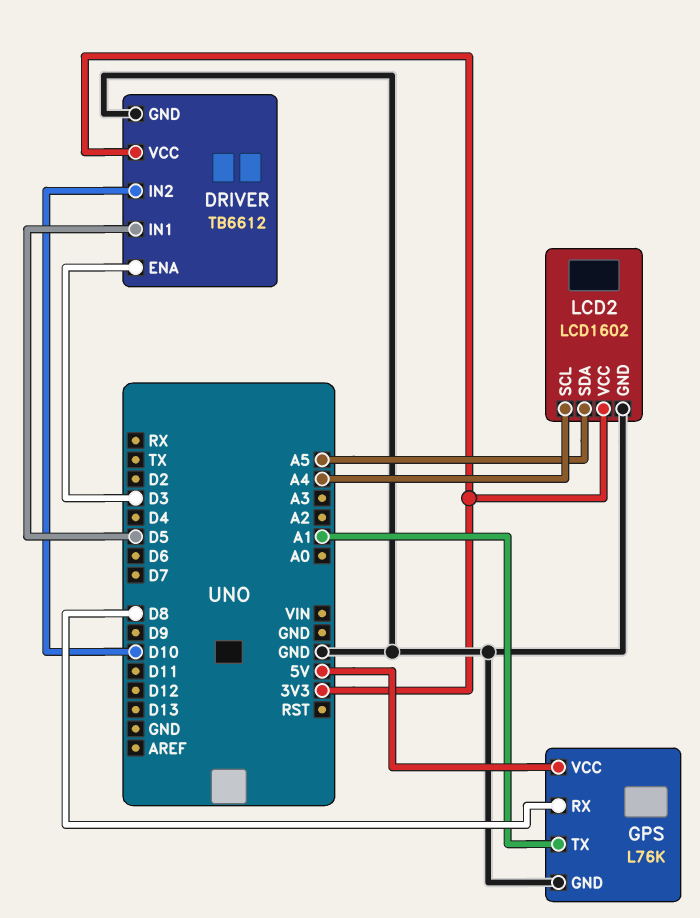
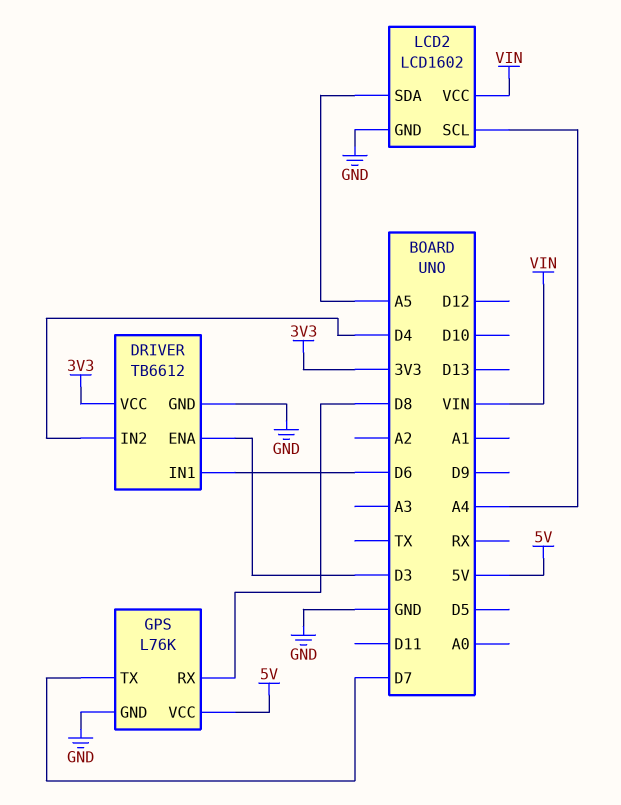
DRIVER pin IN1: D5 -> D6
DRIVER pin IN2: D10 -> D4
GPS pin TX: A1 -> D7
LCD2 pin VCC: 3V3 -> VIN

